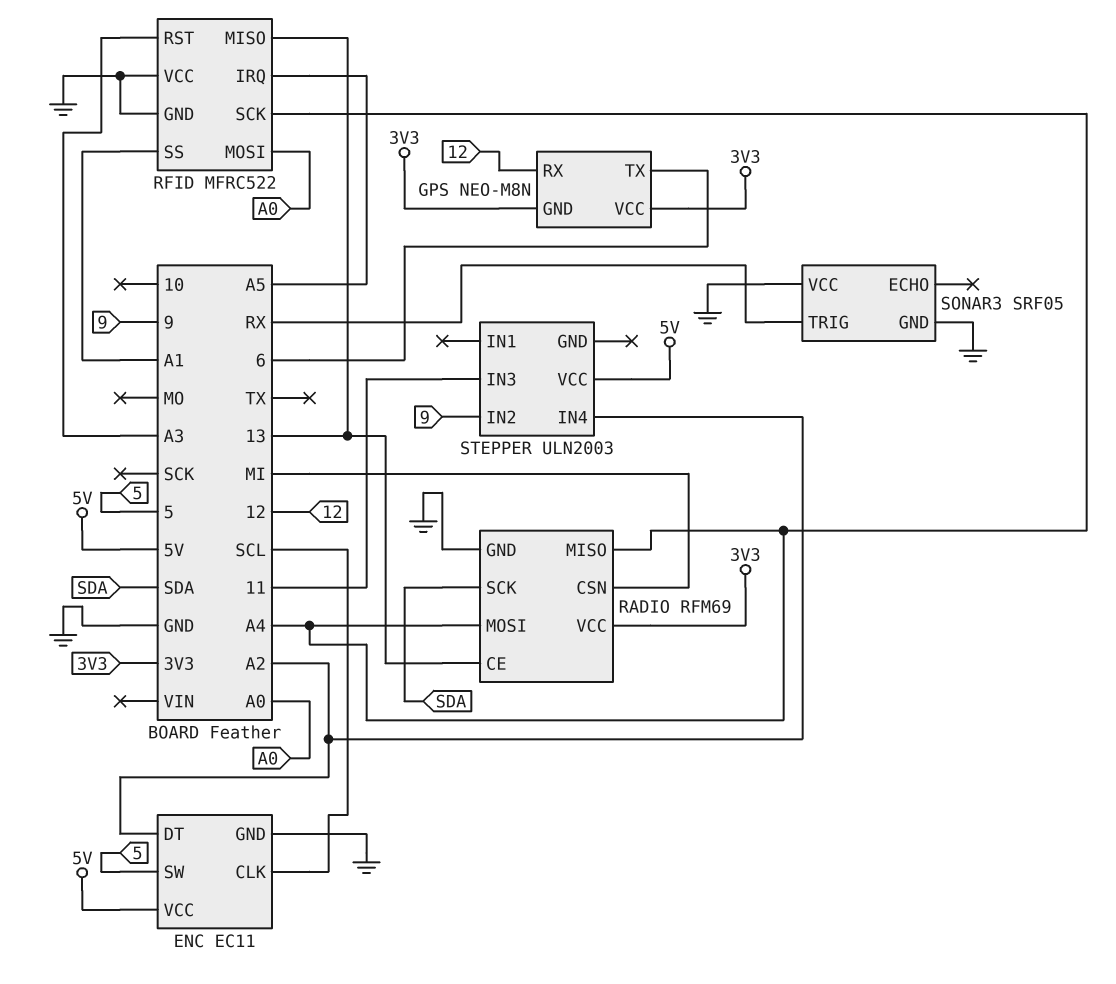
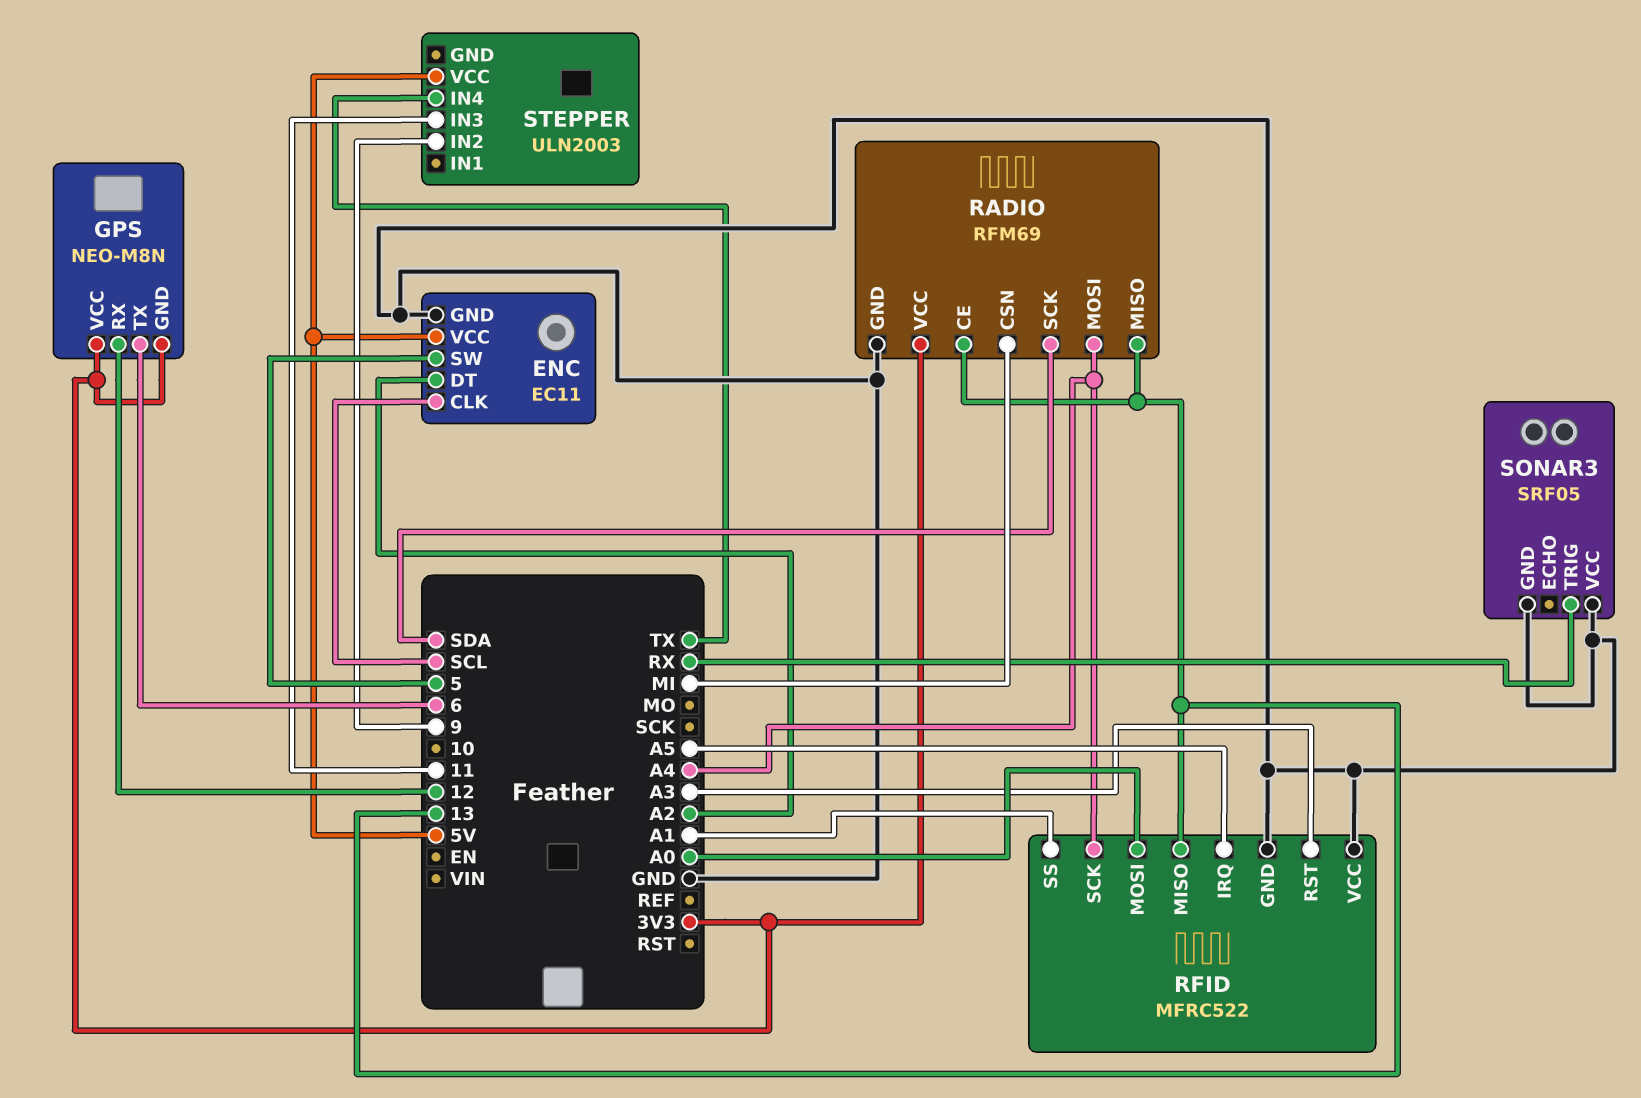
RADIO pin MISO: A4 -> 13
STEPPER pin IN4: A2 -> TX

